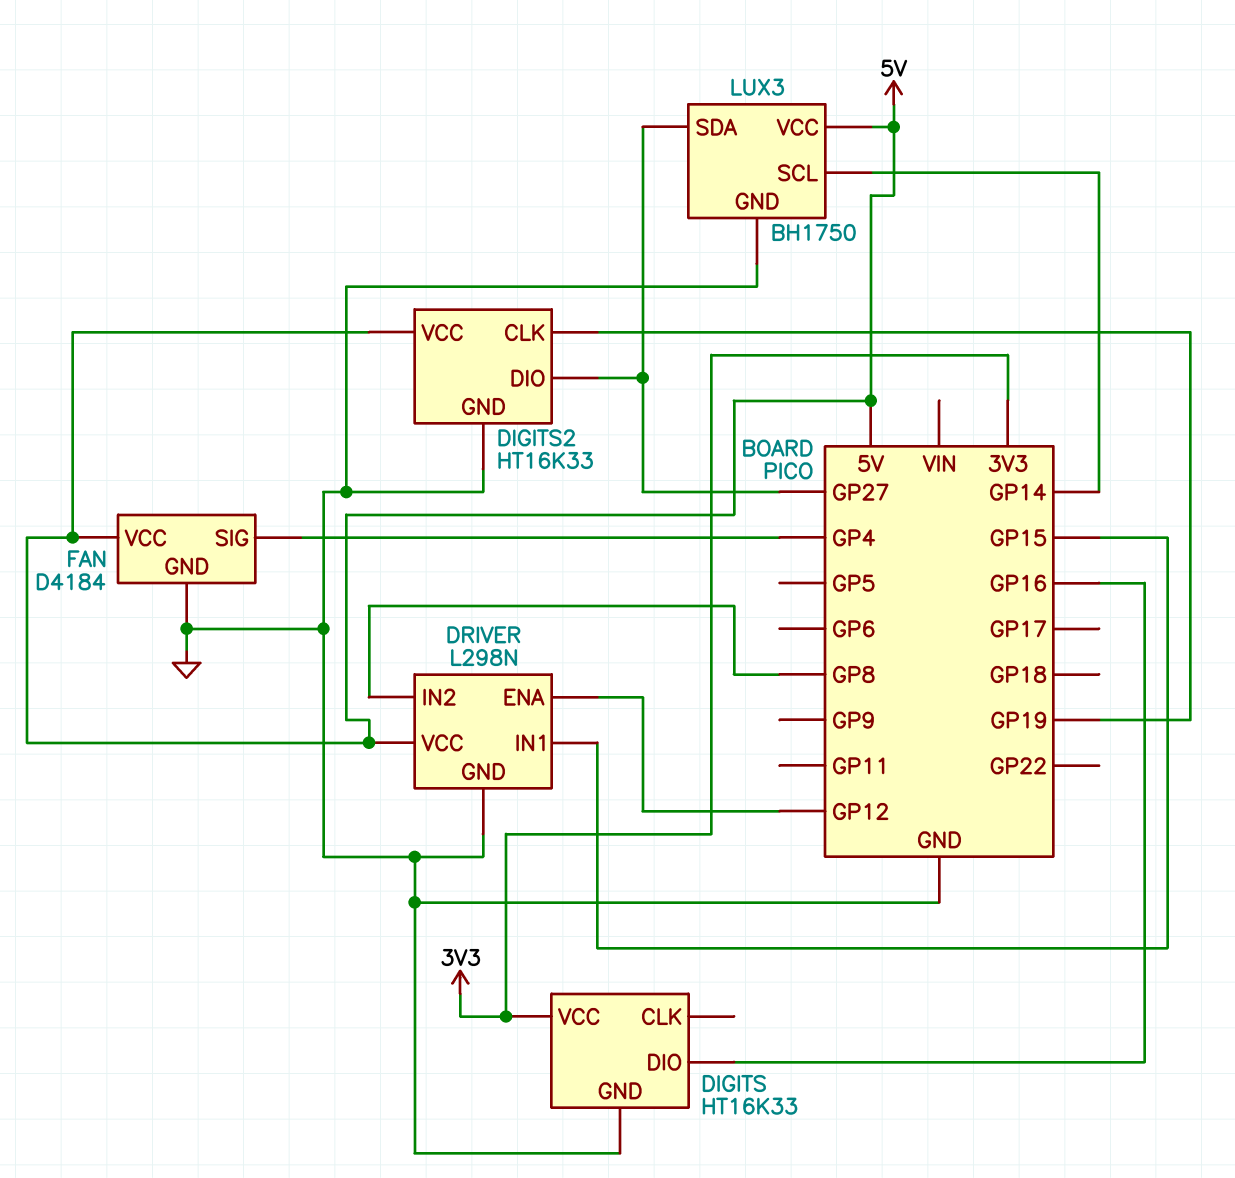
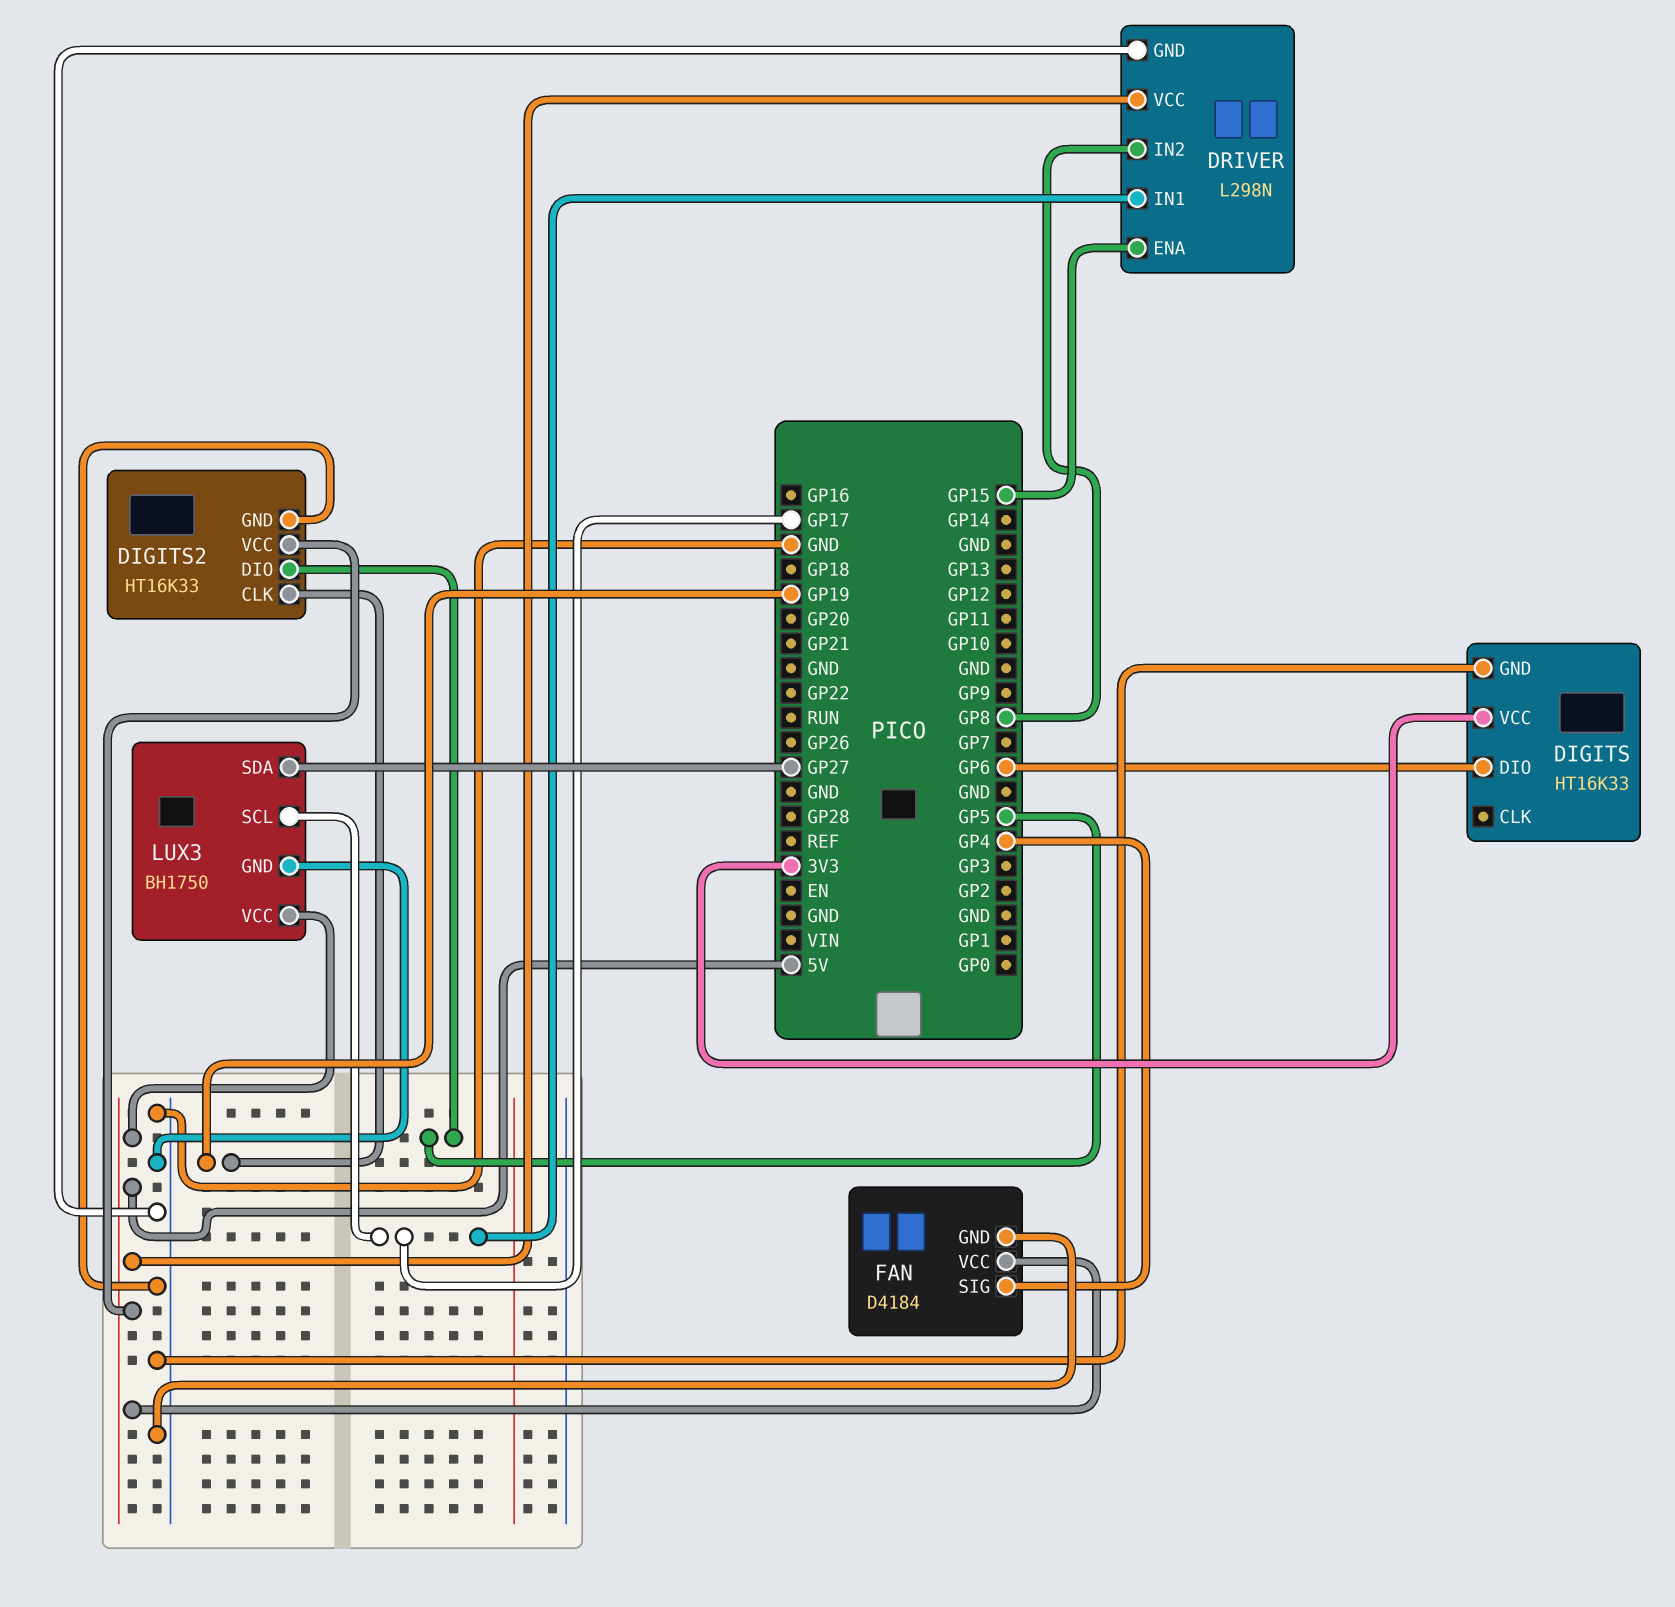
DIGITS pin DIO: GP16 -> GP6
DIGITS2 pin DIO: GP27 -> GP5
DRIVER pin ENA: GP12 -> GP15
DRIVER pin IN1: GP15 -> GP17
LUX3 pin SCL: GP14 -> GP17

